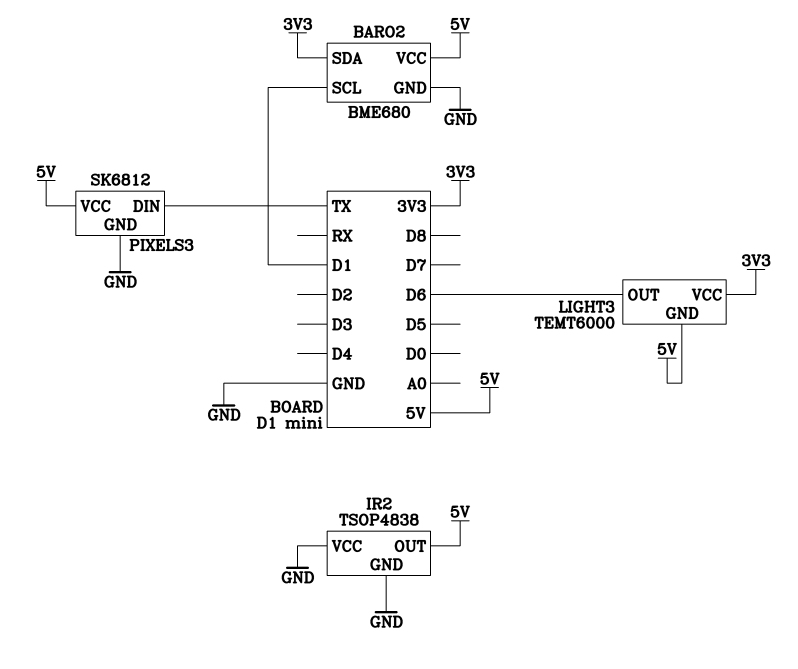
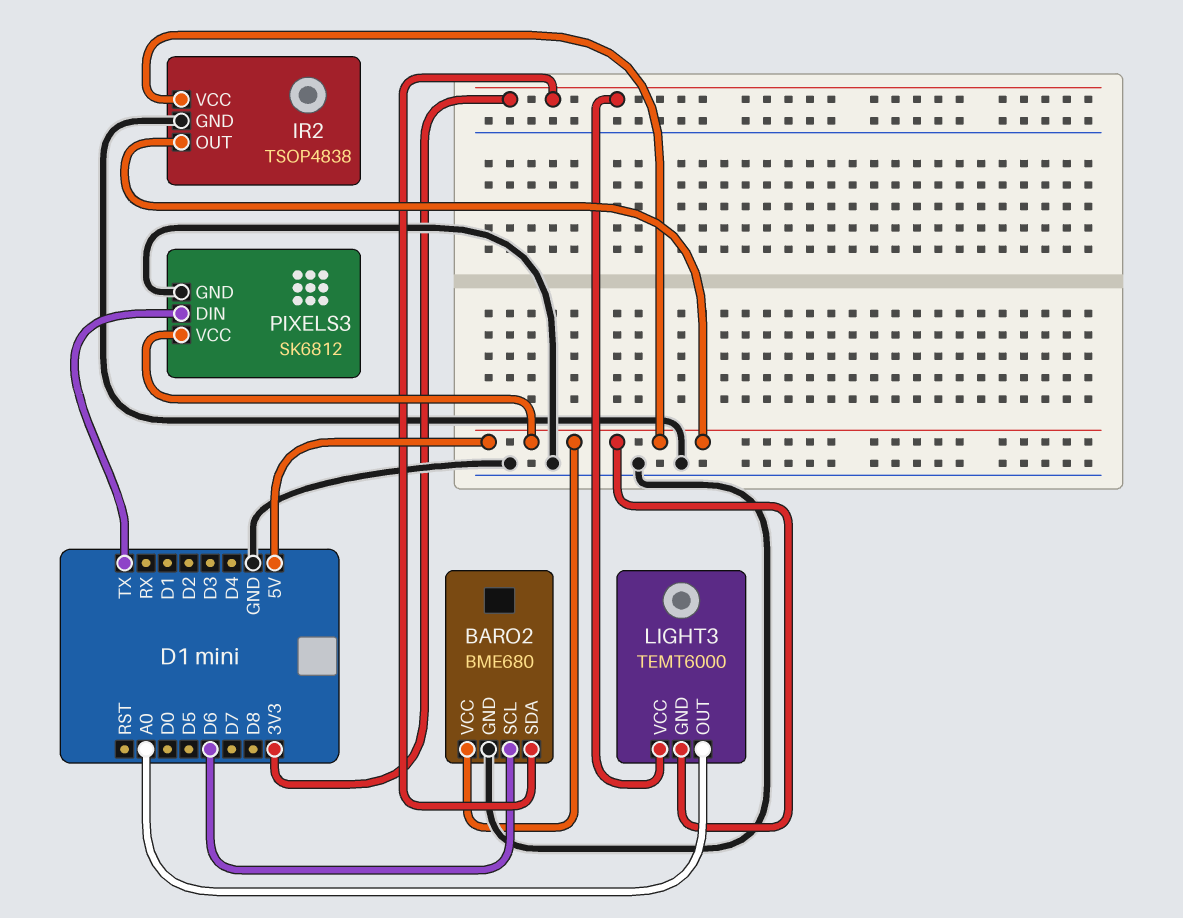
BARO2 pin SCL: D1 -> D6
IR2 pin VCC: GND -> 5V
LIGHT3 pin OUT: D6 -> A0

